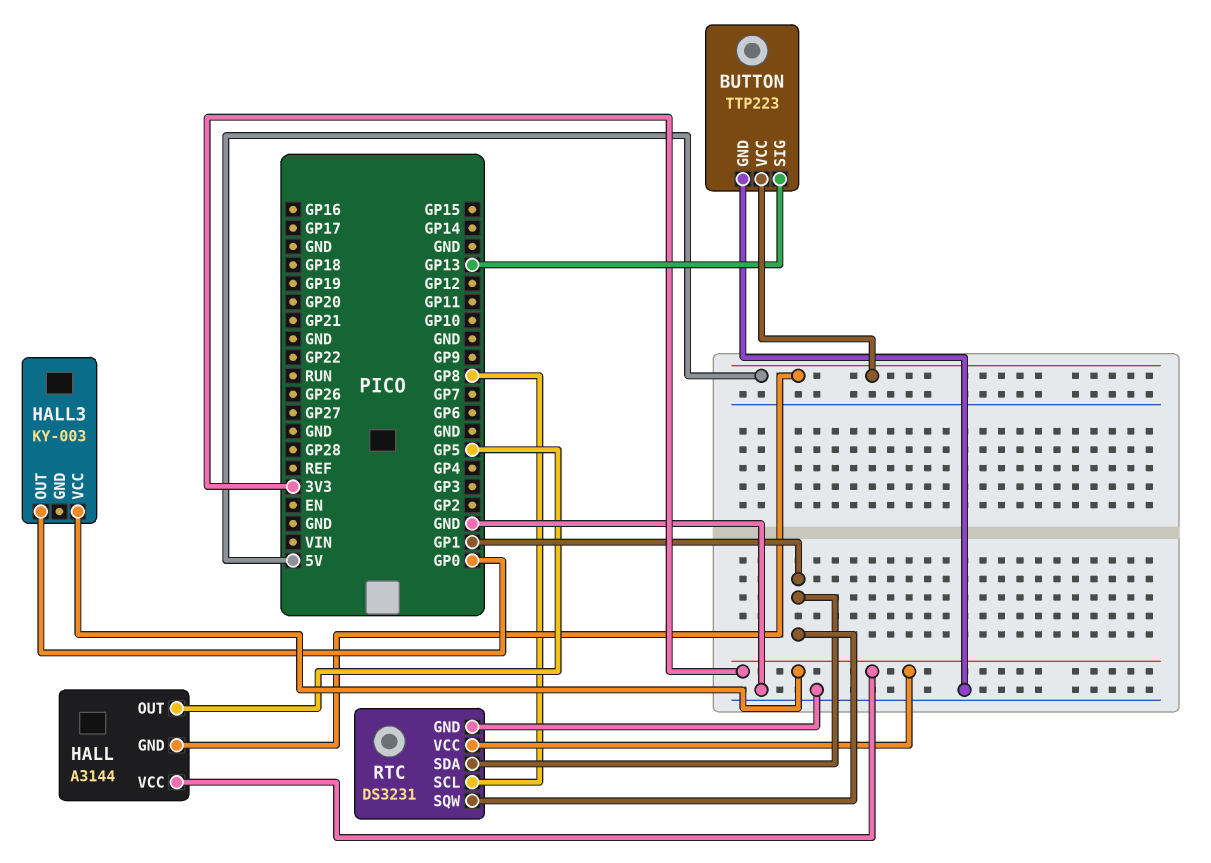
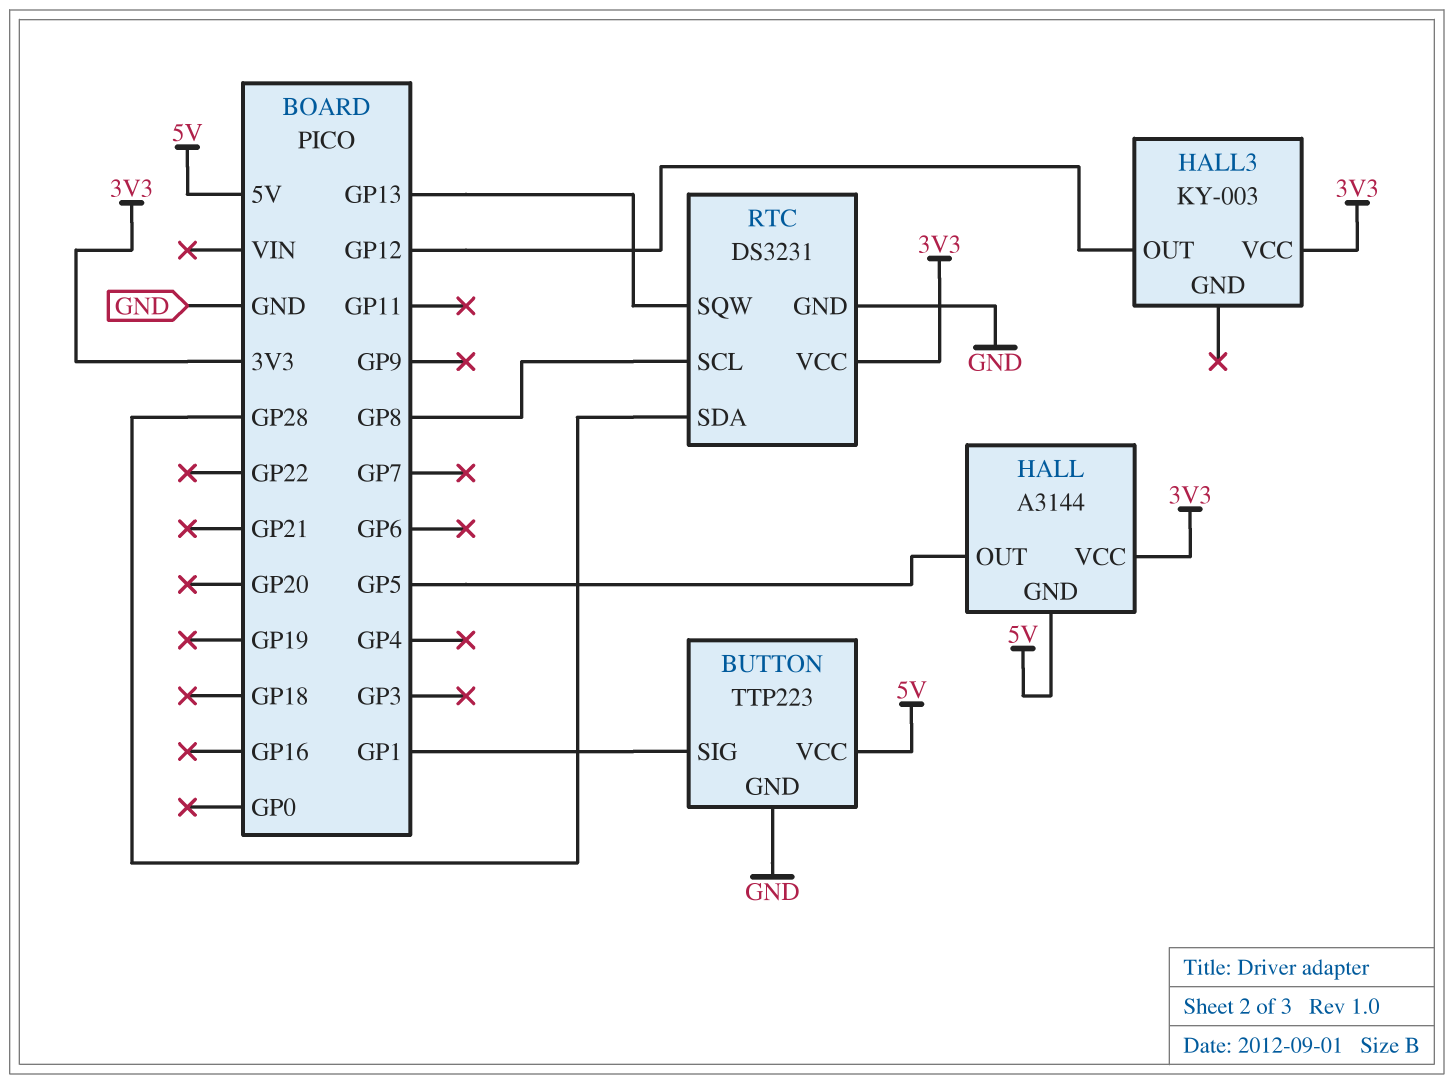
BUTTON pin SIG: GP13 -> GP1
HALL3 pin OUT: GP0 -> GP12
RTC pin SDA: GP1 -> GP28
RTC pin SQW: GP1 -> GP13

